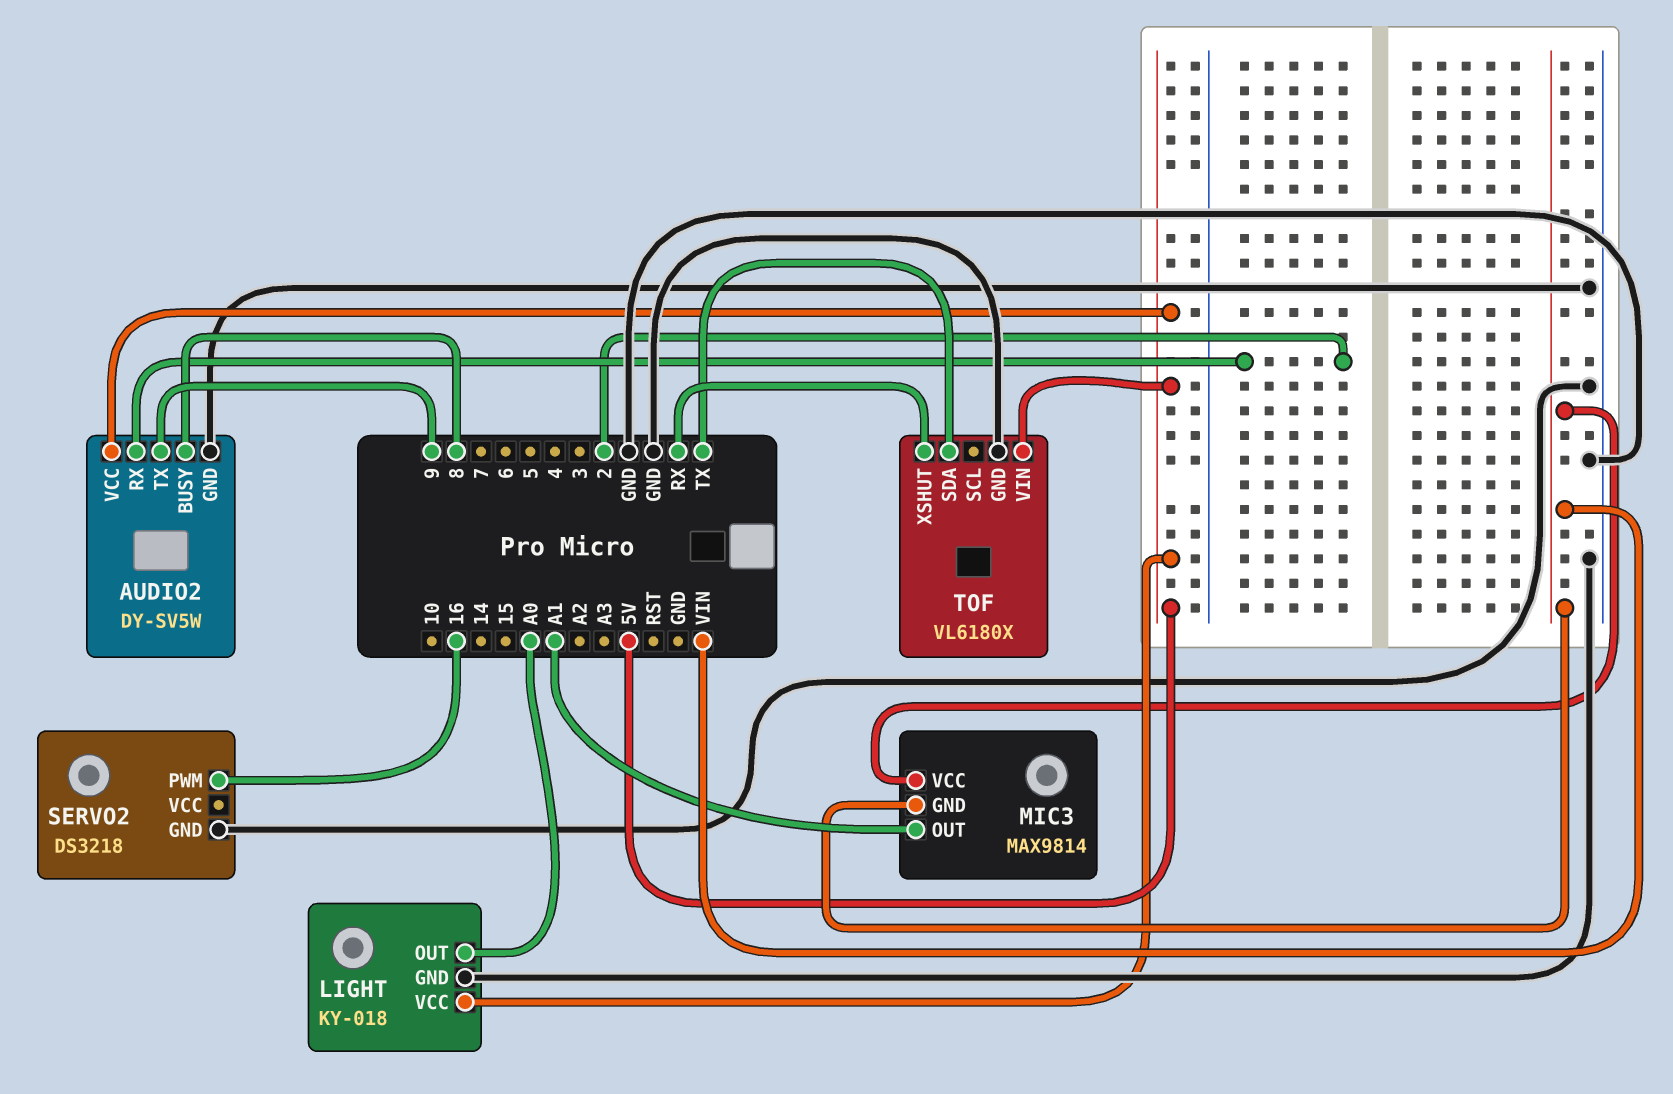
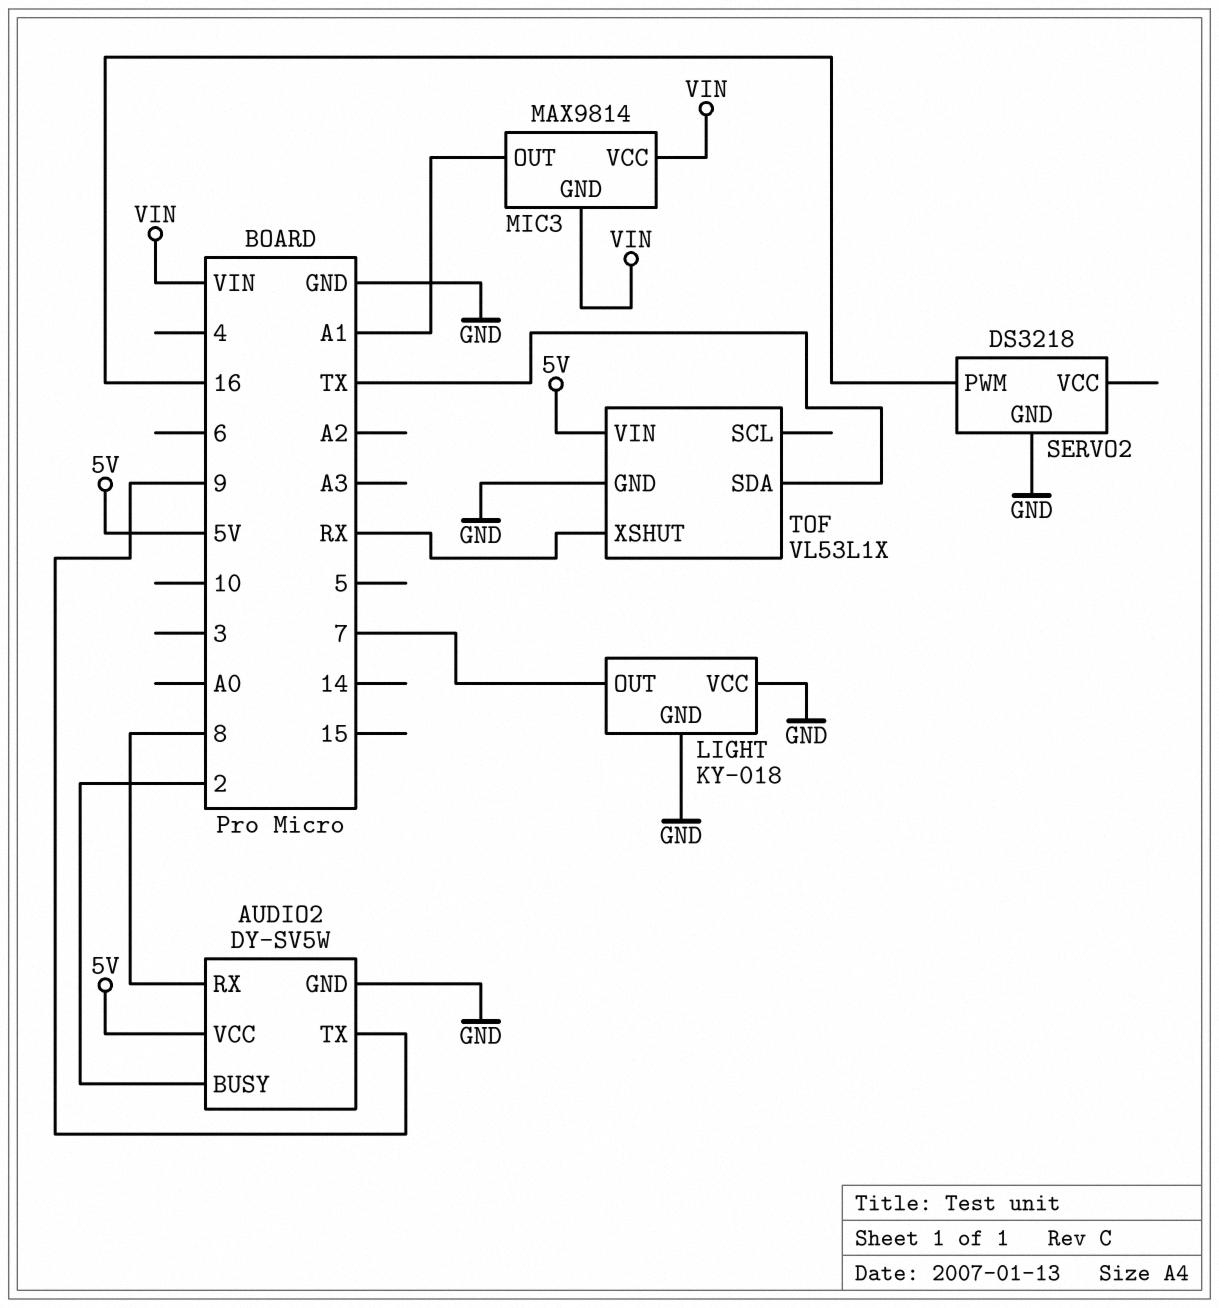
AUDIO2 pin BUSY: 8 -> 2
AUDIO2 pin RX: 2 -> 8
LIGHT pin OUT: A0 -> 7
LIGHT pin VCC: 5V -> GND
TOF: VL6180X -> VL53L1X

